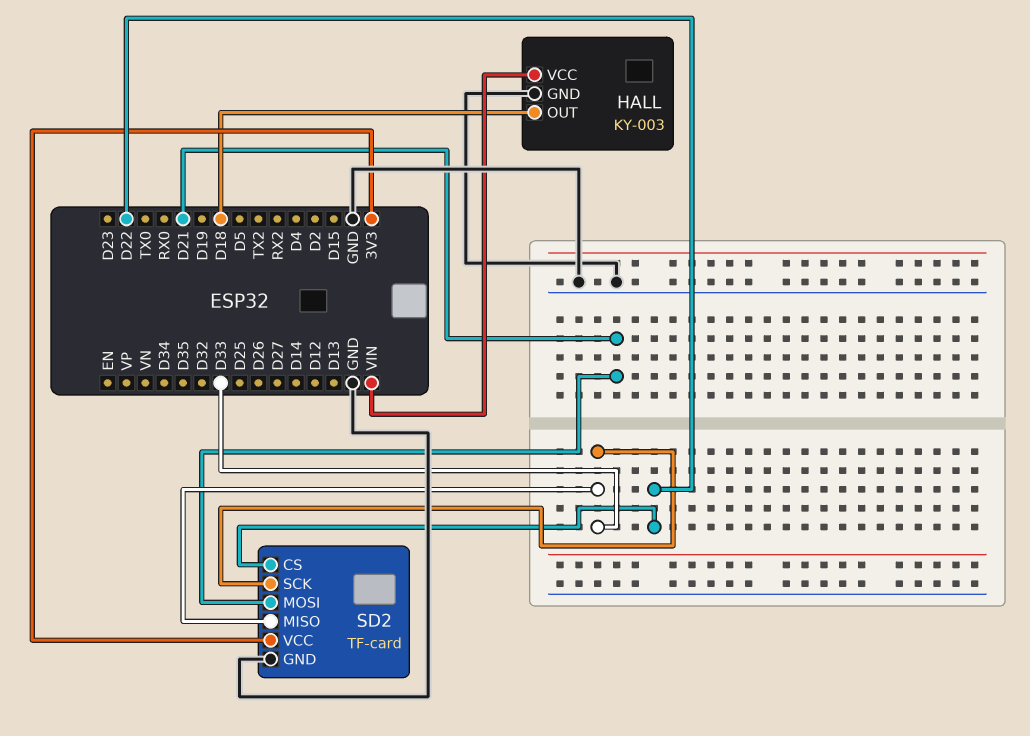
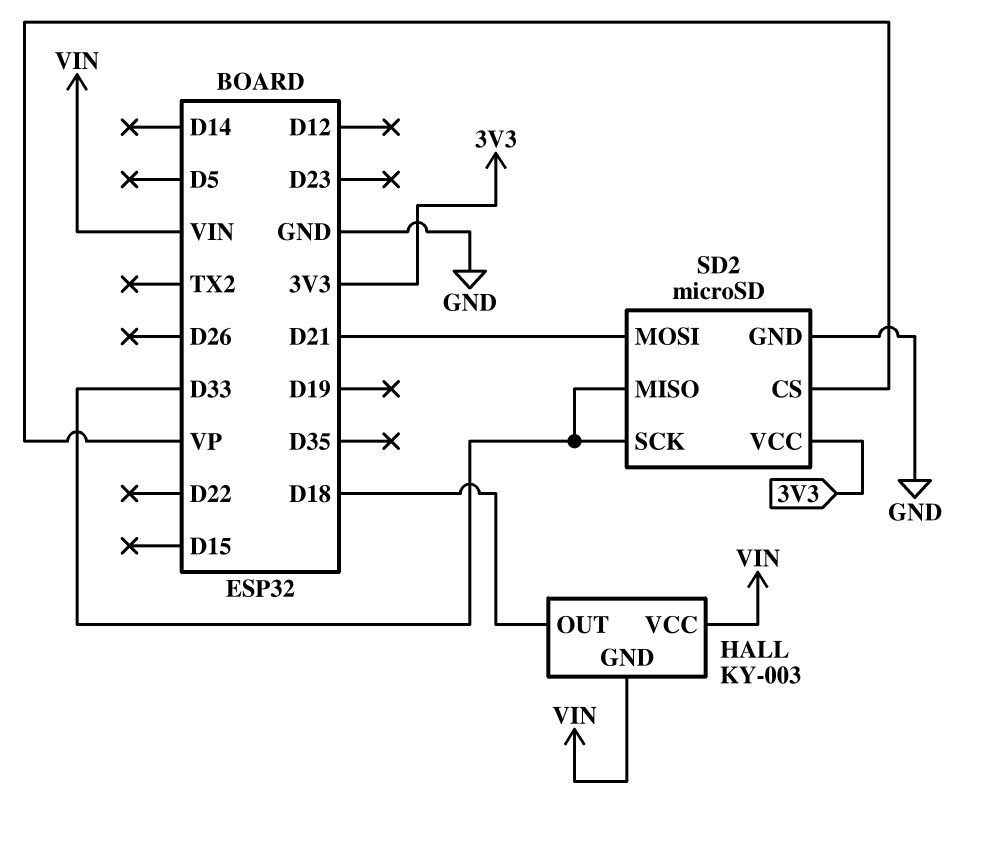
HALL pin GND: GND -> VIN
SD2: TF-card -> microSD
SD2 pin CS: D22 -> VP

